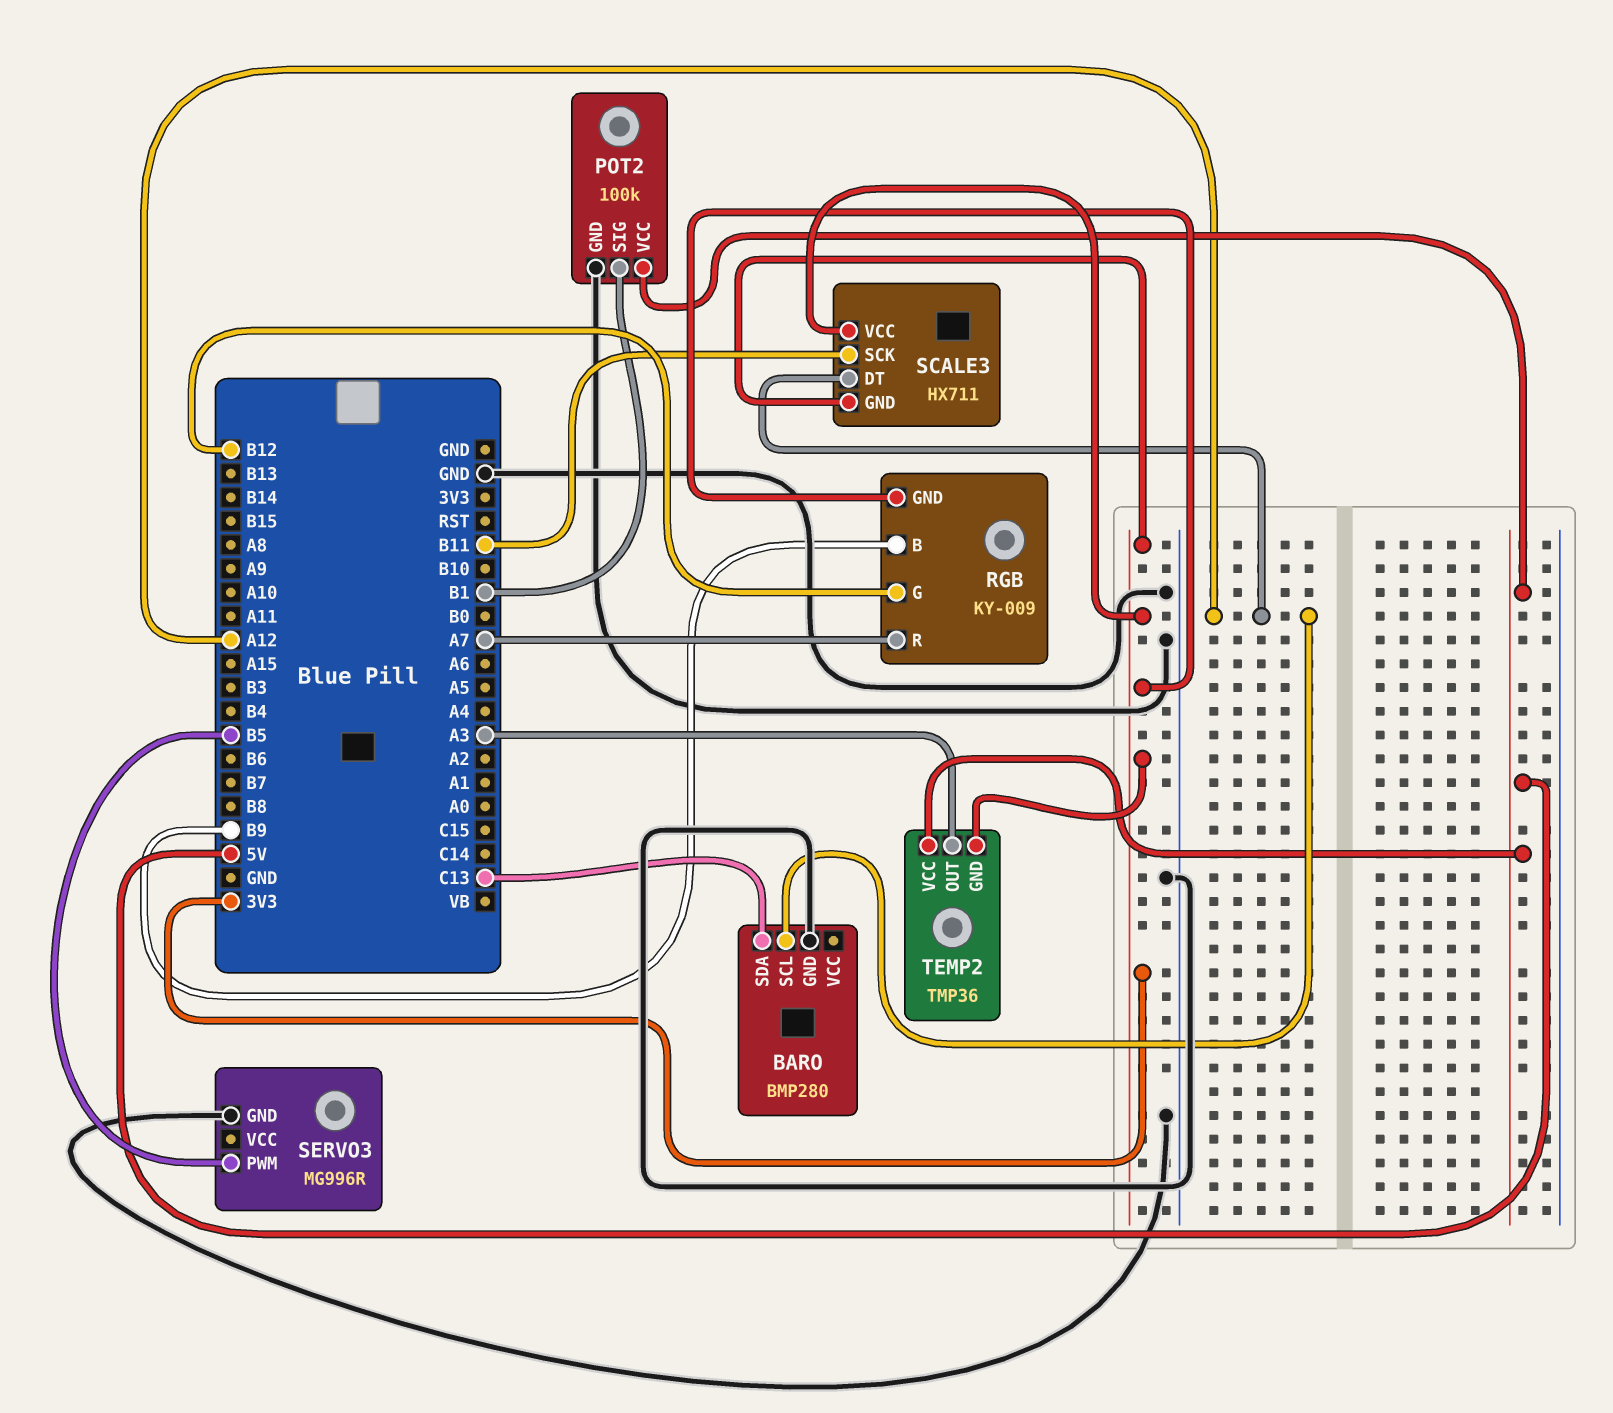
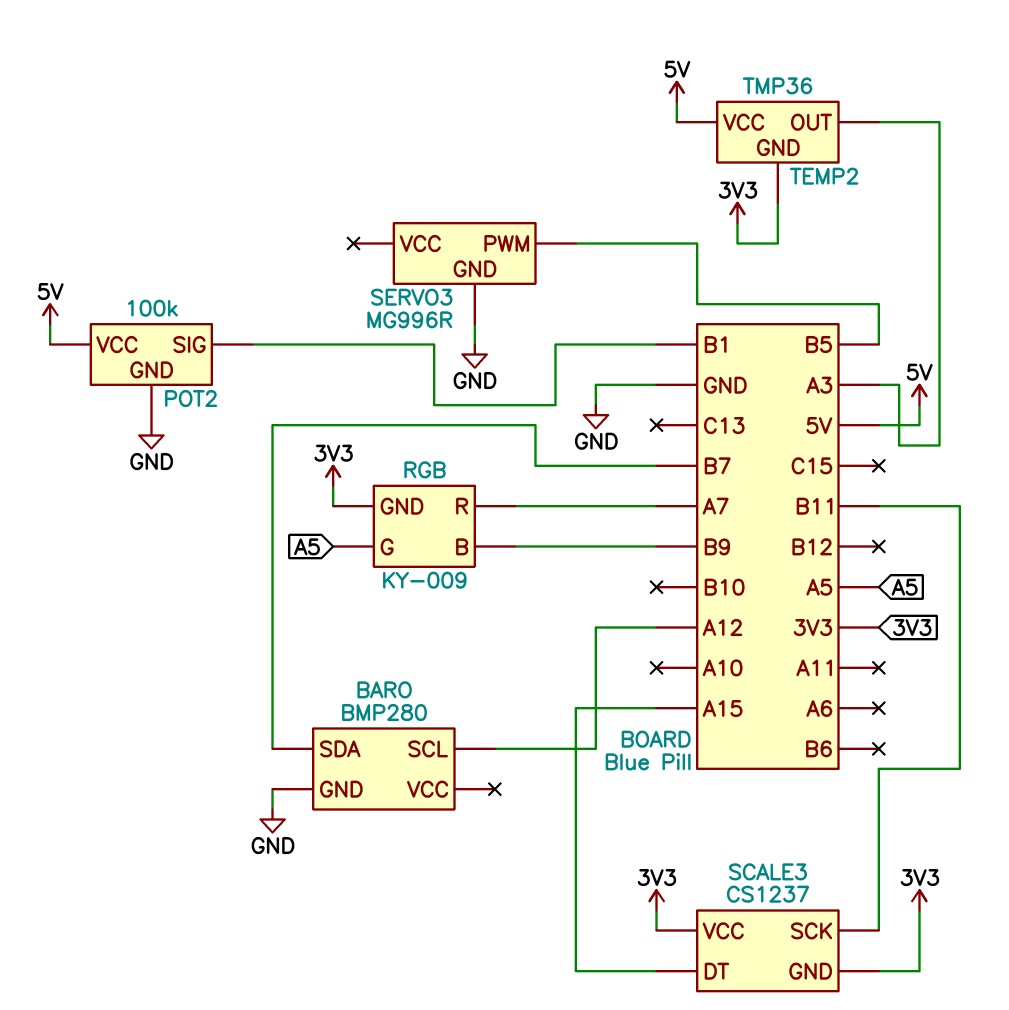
BARO pin SDA: C13 -> B7
RGB pin G: B12 -> A5
SCALE3: HX711 -> CS1237
SCALE3 pin DT: A12 -> A15

